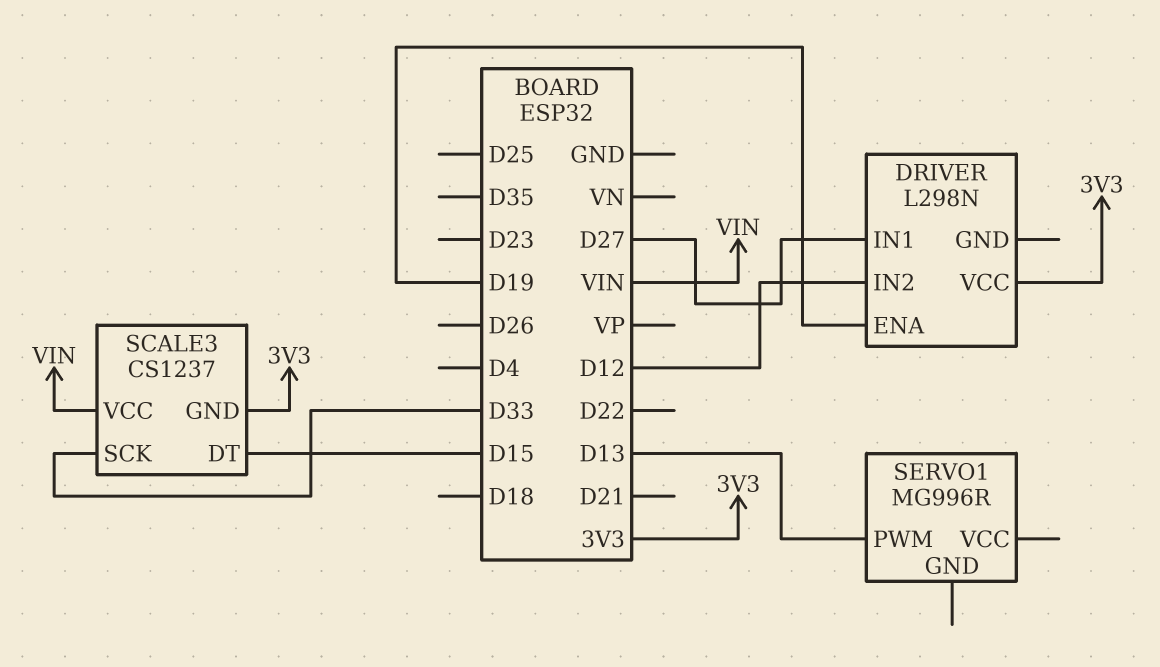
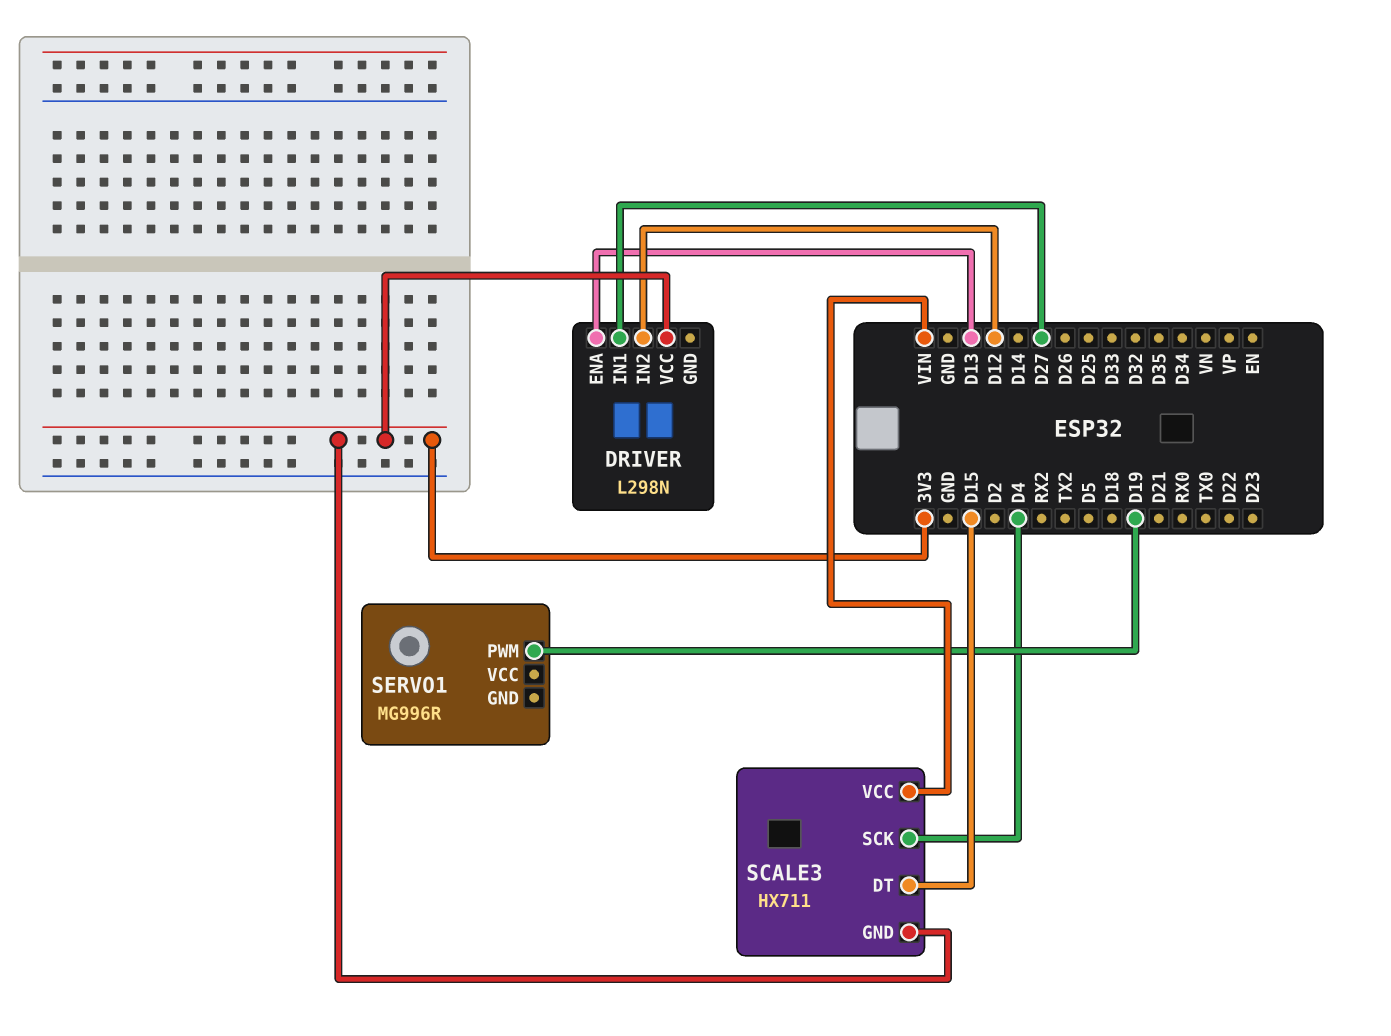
DRIVER pin ENA: D19 -> D13
SCALE3: CS1237 -> HX711
SCALE3 pin SCK: D33 -> D4
SERVO1 pin PWM: D13 -> D19

